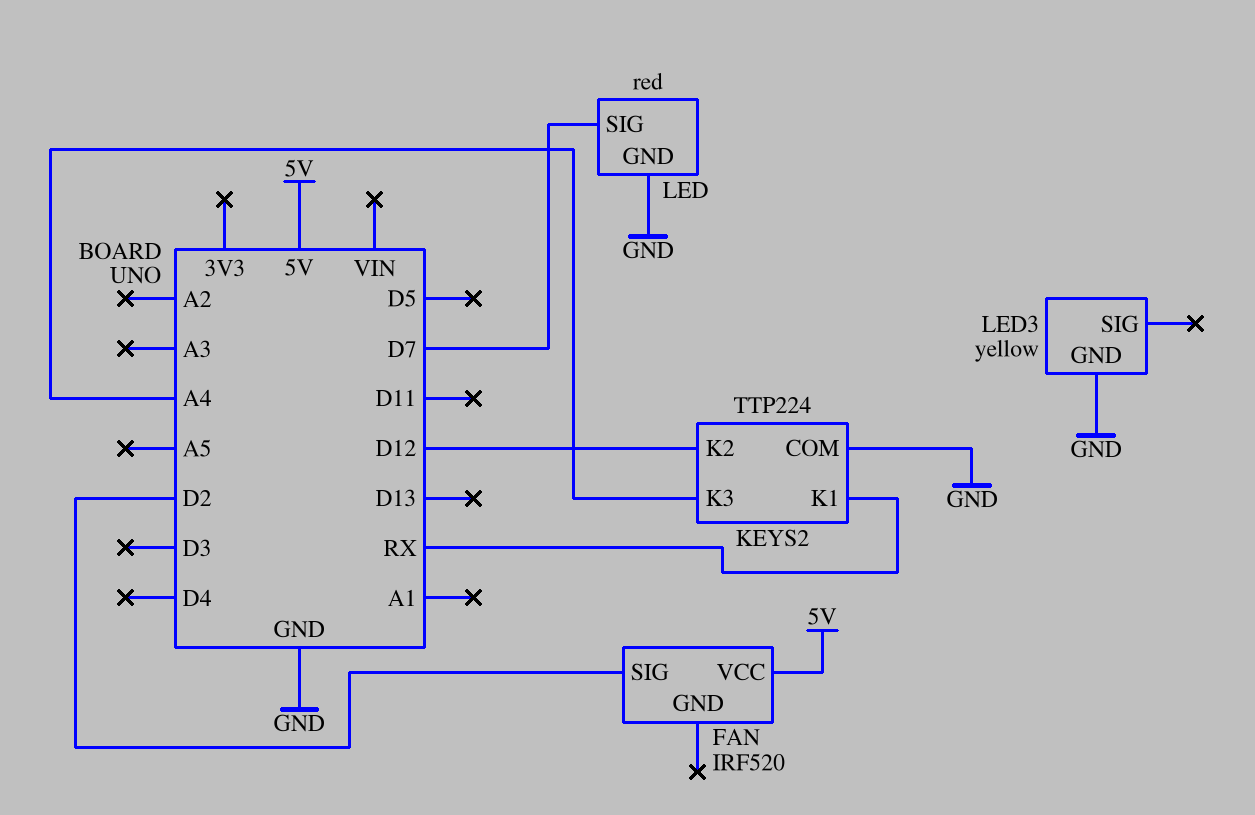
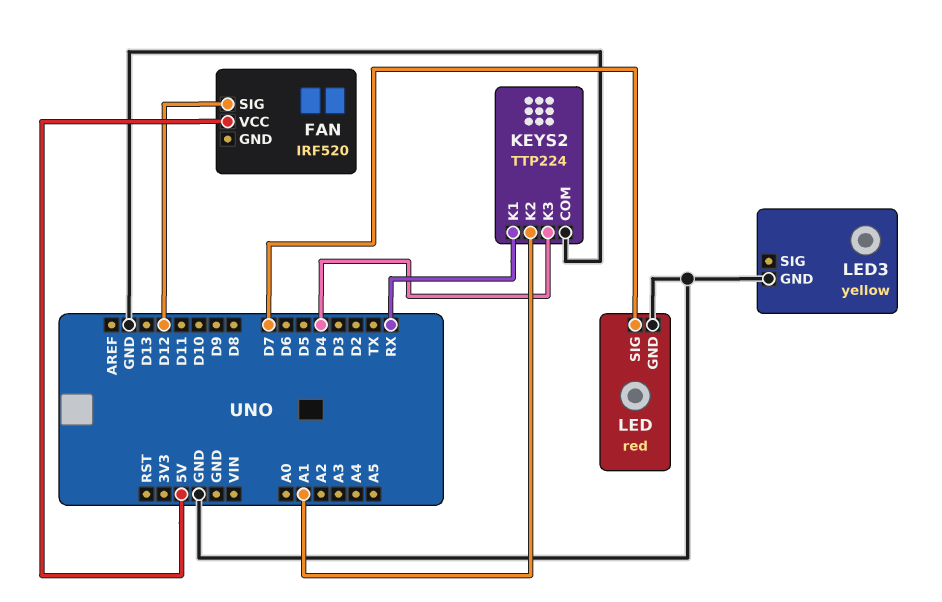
FAN pin SIG: D2 -> D12
KEYS2 pin K2: D12 -> A1
KEYS2 pin K3: A4 -> D4

